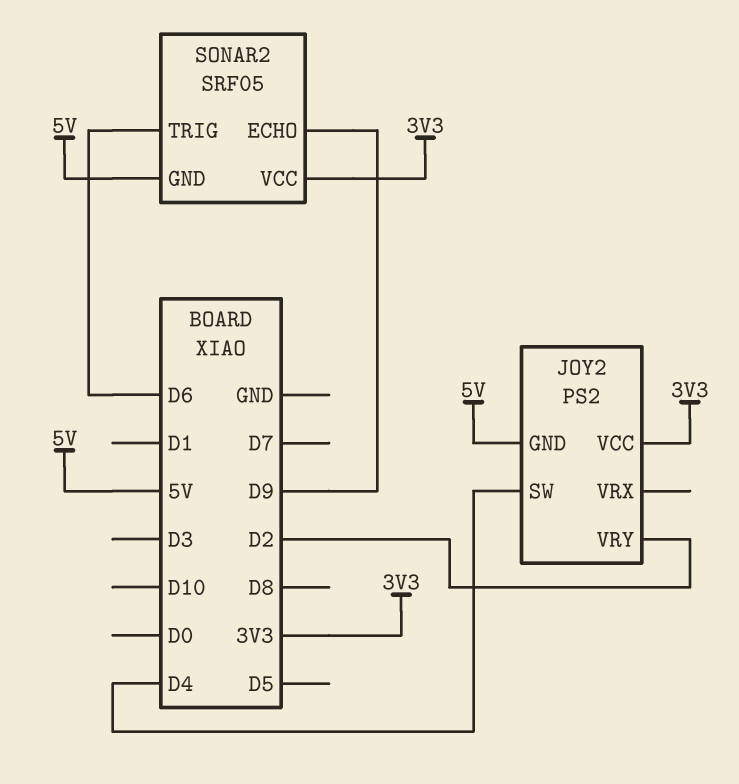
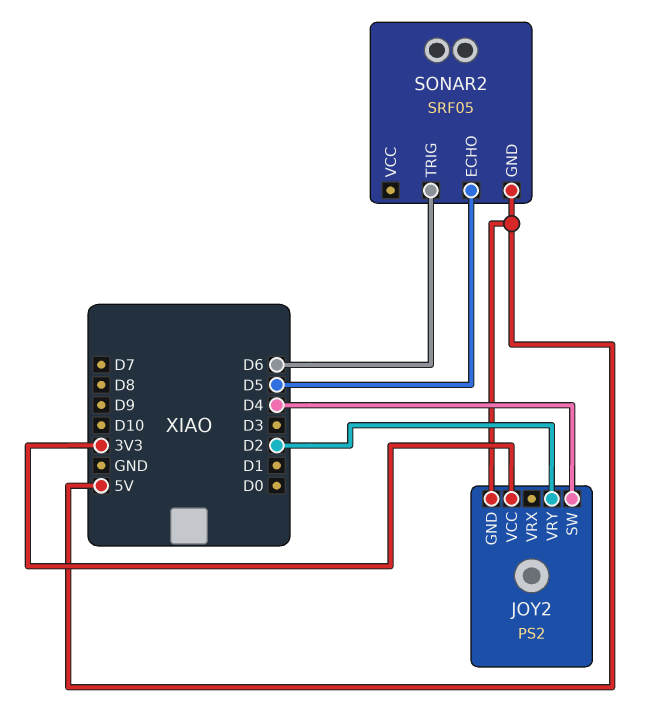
SONAR2 pin ECHO: D9 -> D5
SONAR2 pin VCC: 3V3 -> none

